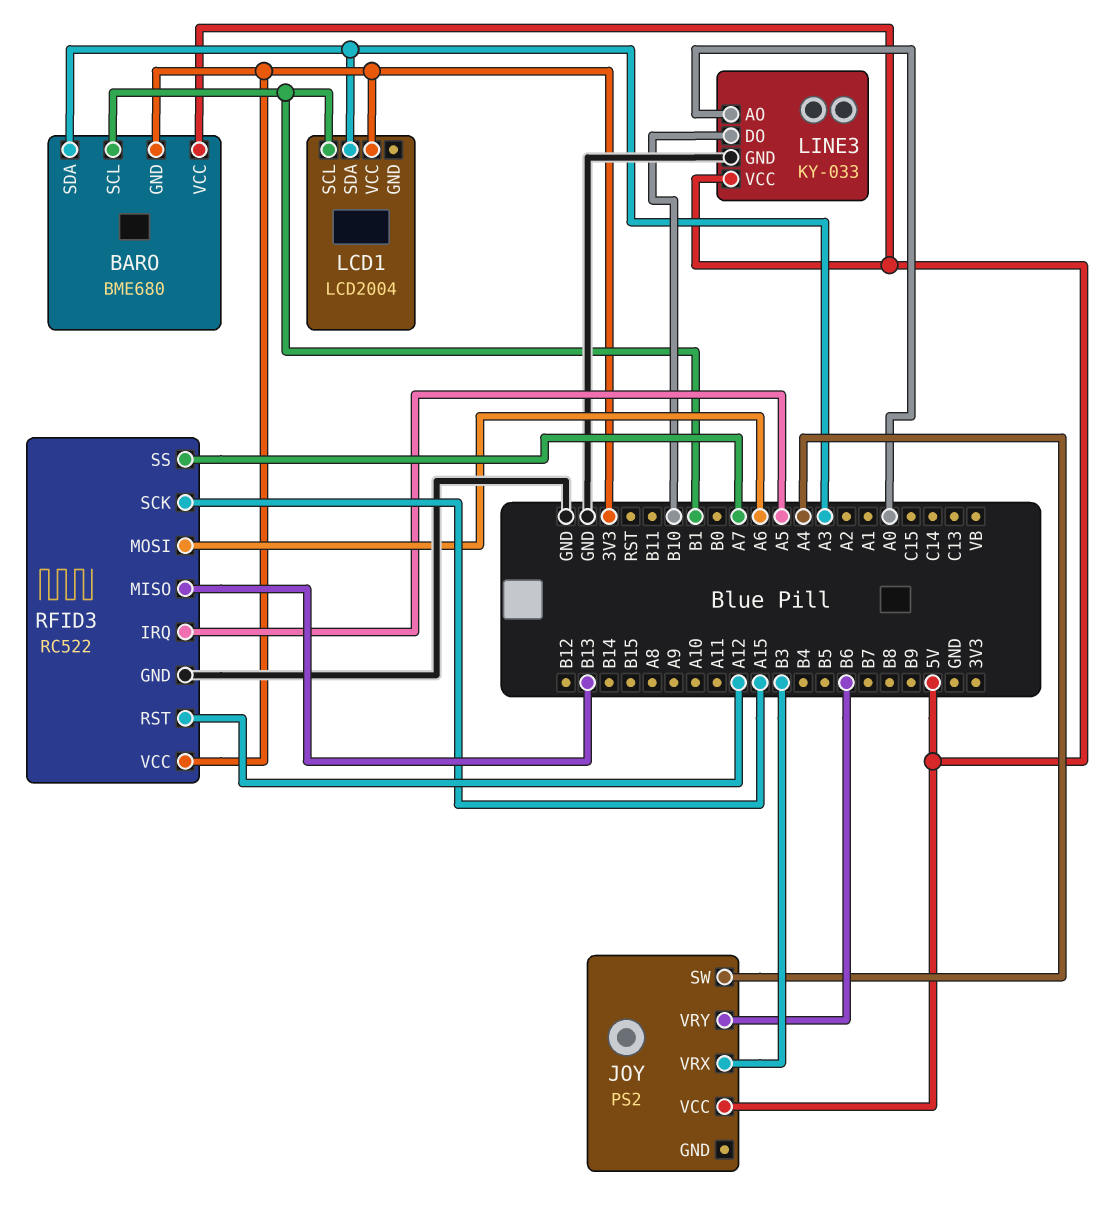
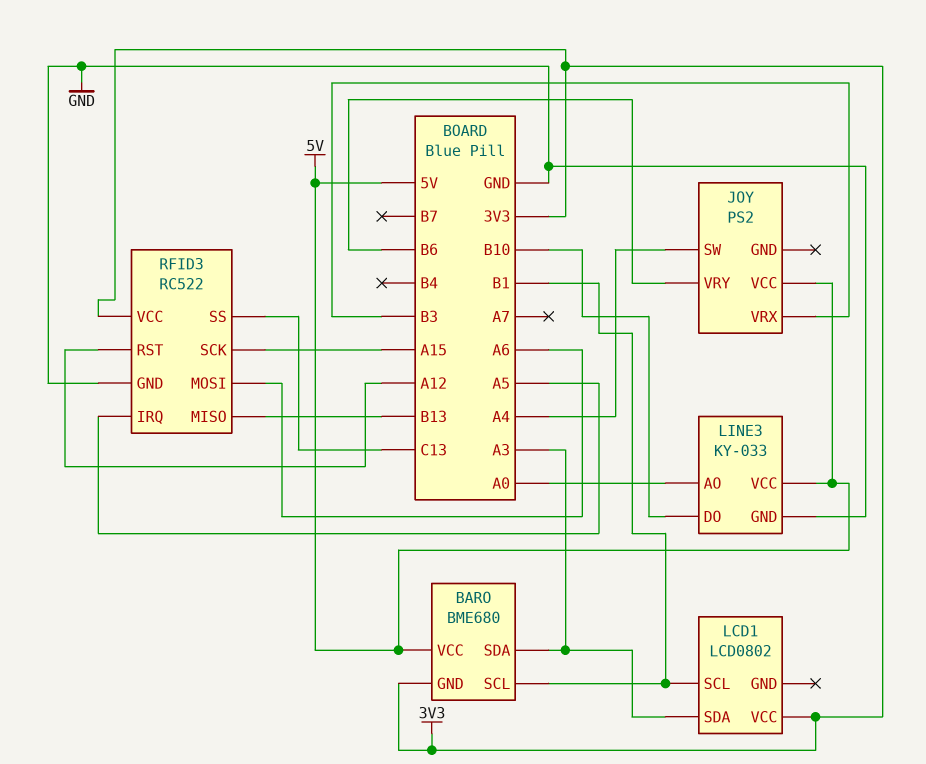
LCD1: LCD2004 -> LCD0802
RFID3 pin SS: A7 -> C13

